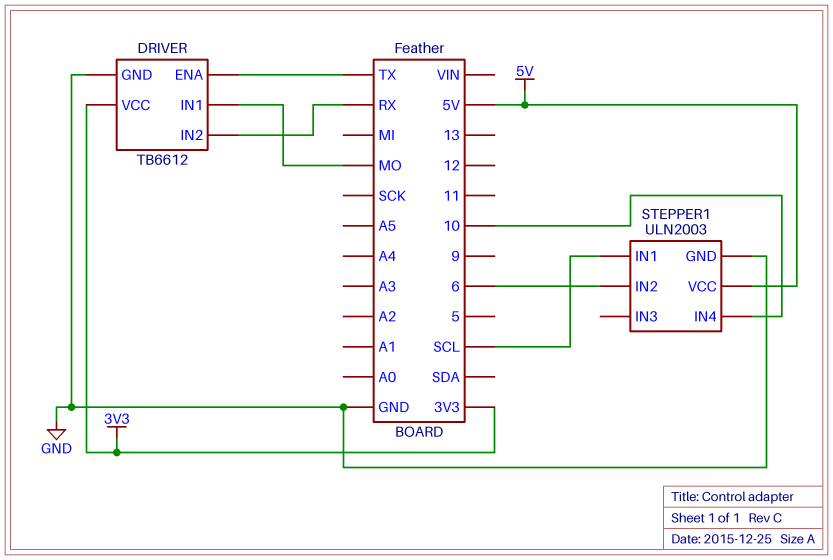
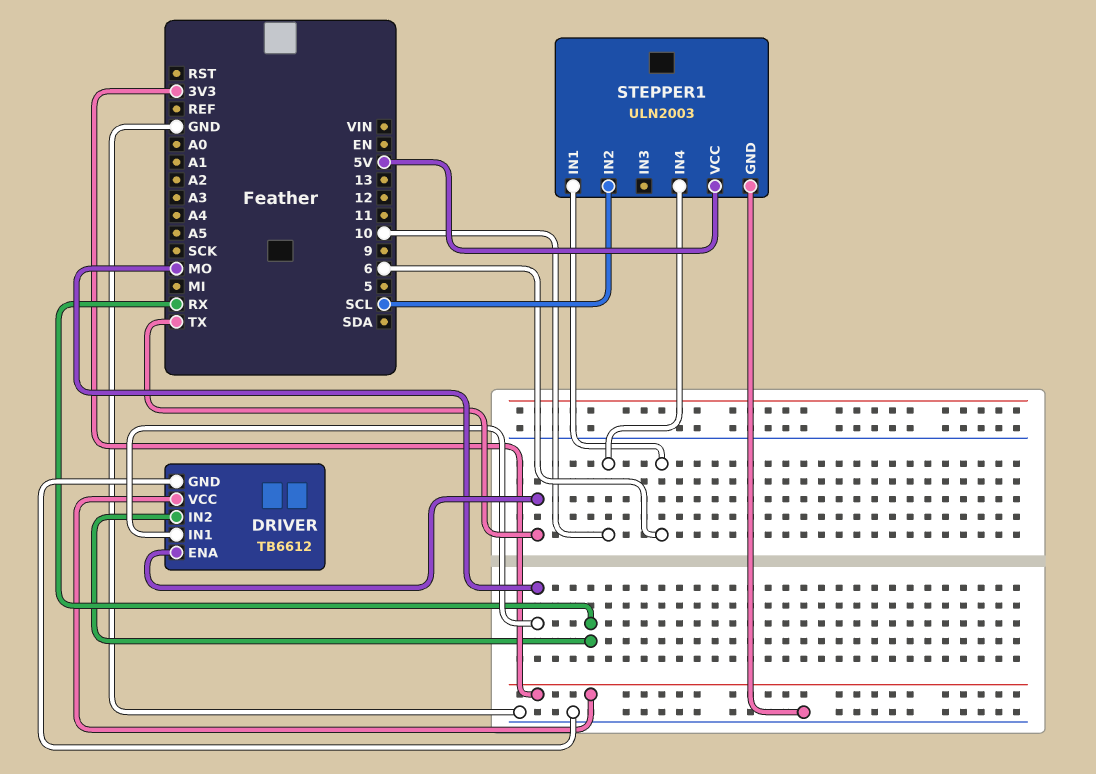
STEPPER1 pin IN1: SCL -> 6
STEPPER1 pin IN2: 6 -> SCL

